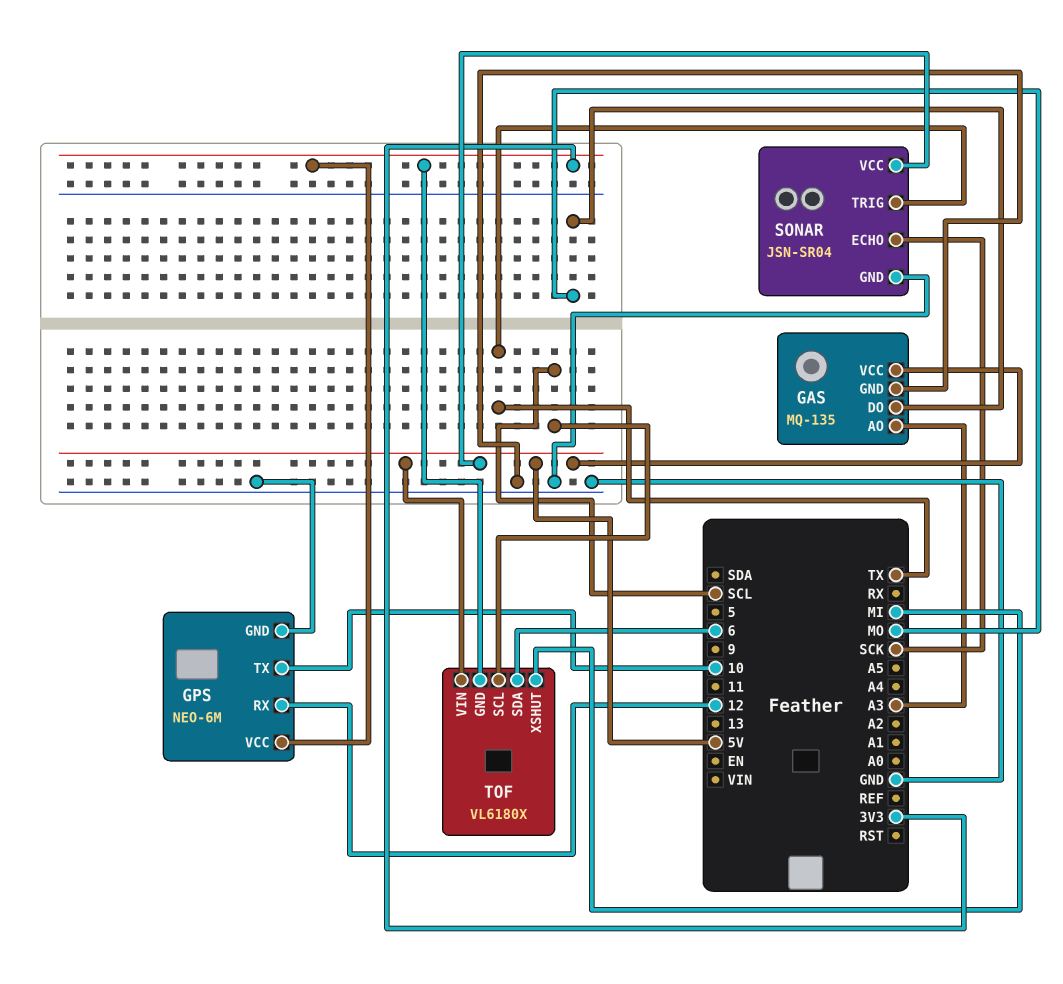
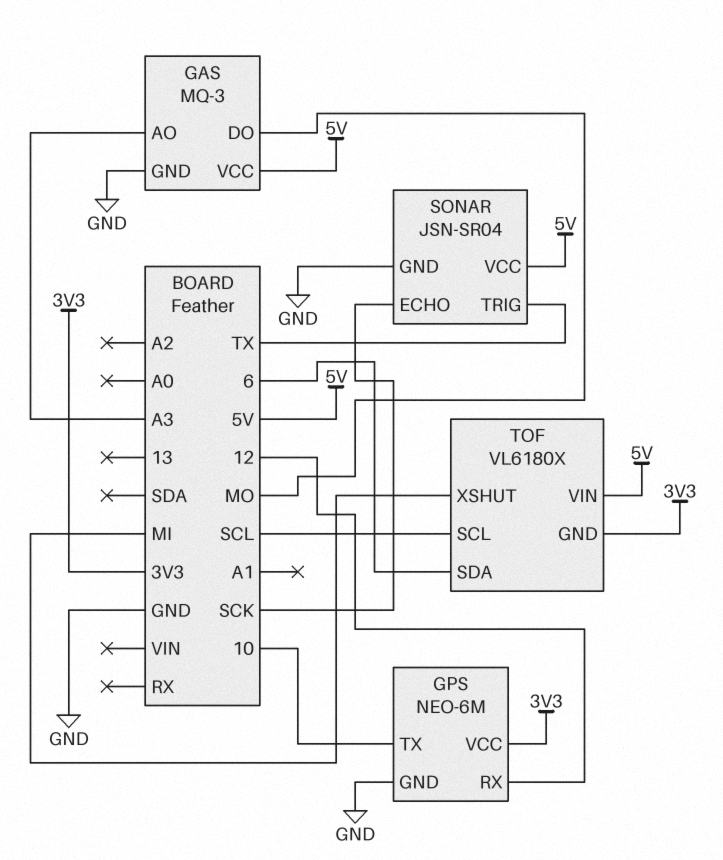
GAS: MQ-135 -> MQ-3

